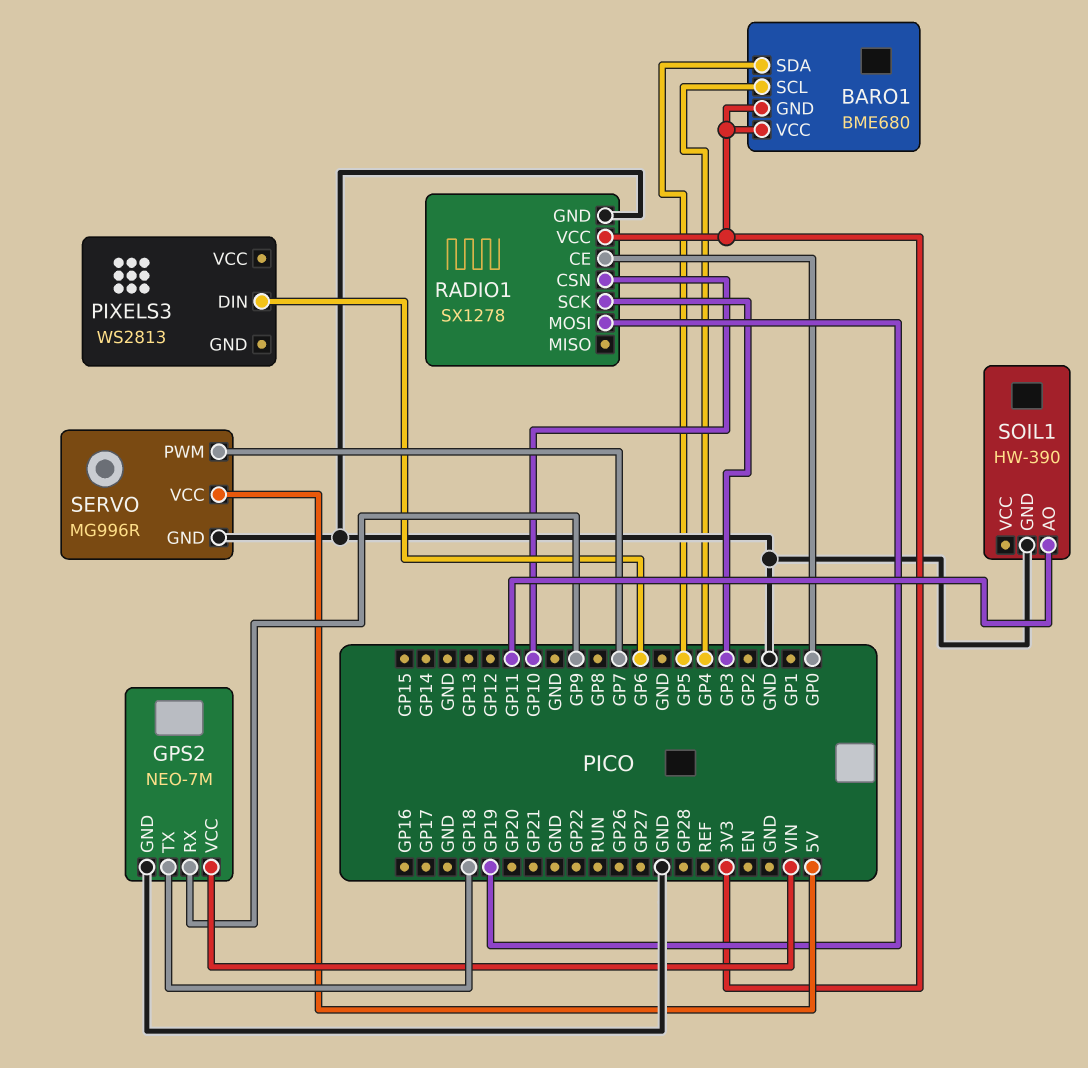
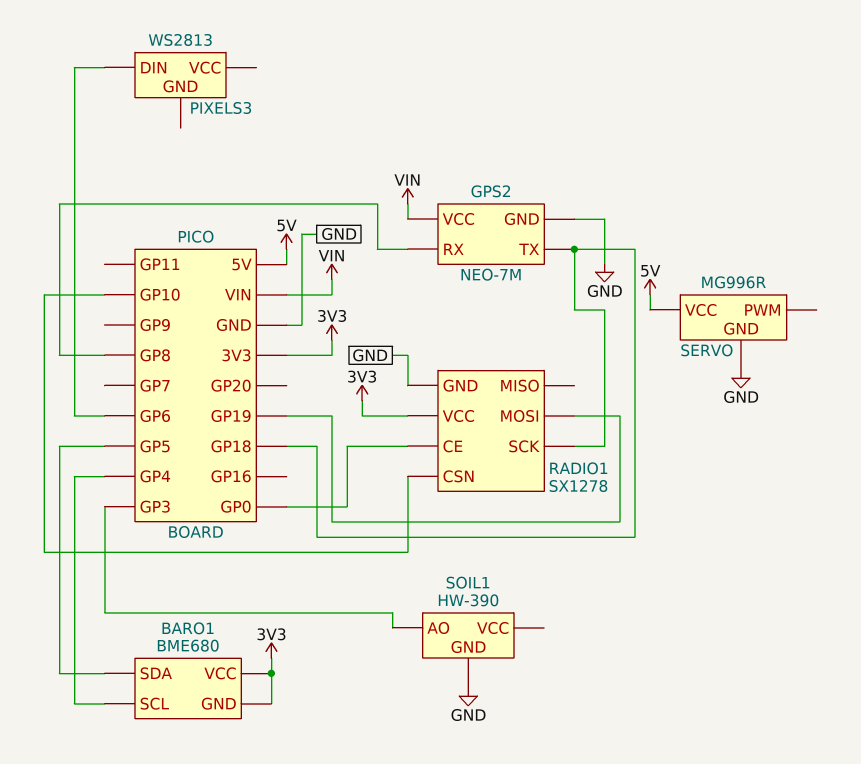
GPS2 pin RX: GP9 -> GP8
RADIO1 pin SCK: GP3 -> GP18
SERVO pin PWM: GP7 -> none
SOIL1 pin AO: GP11 -> GP3

